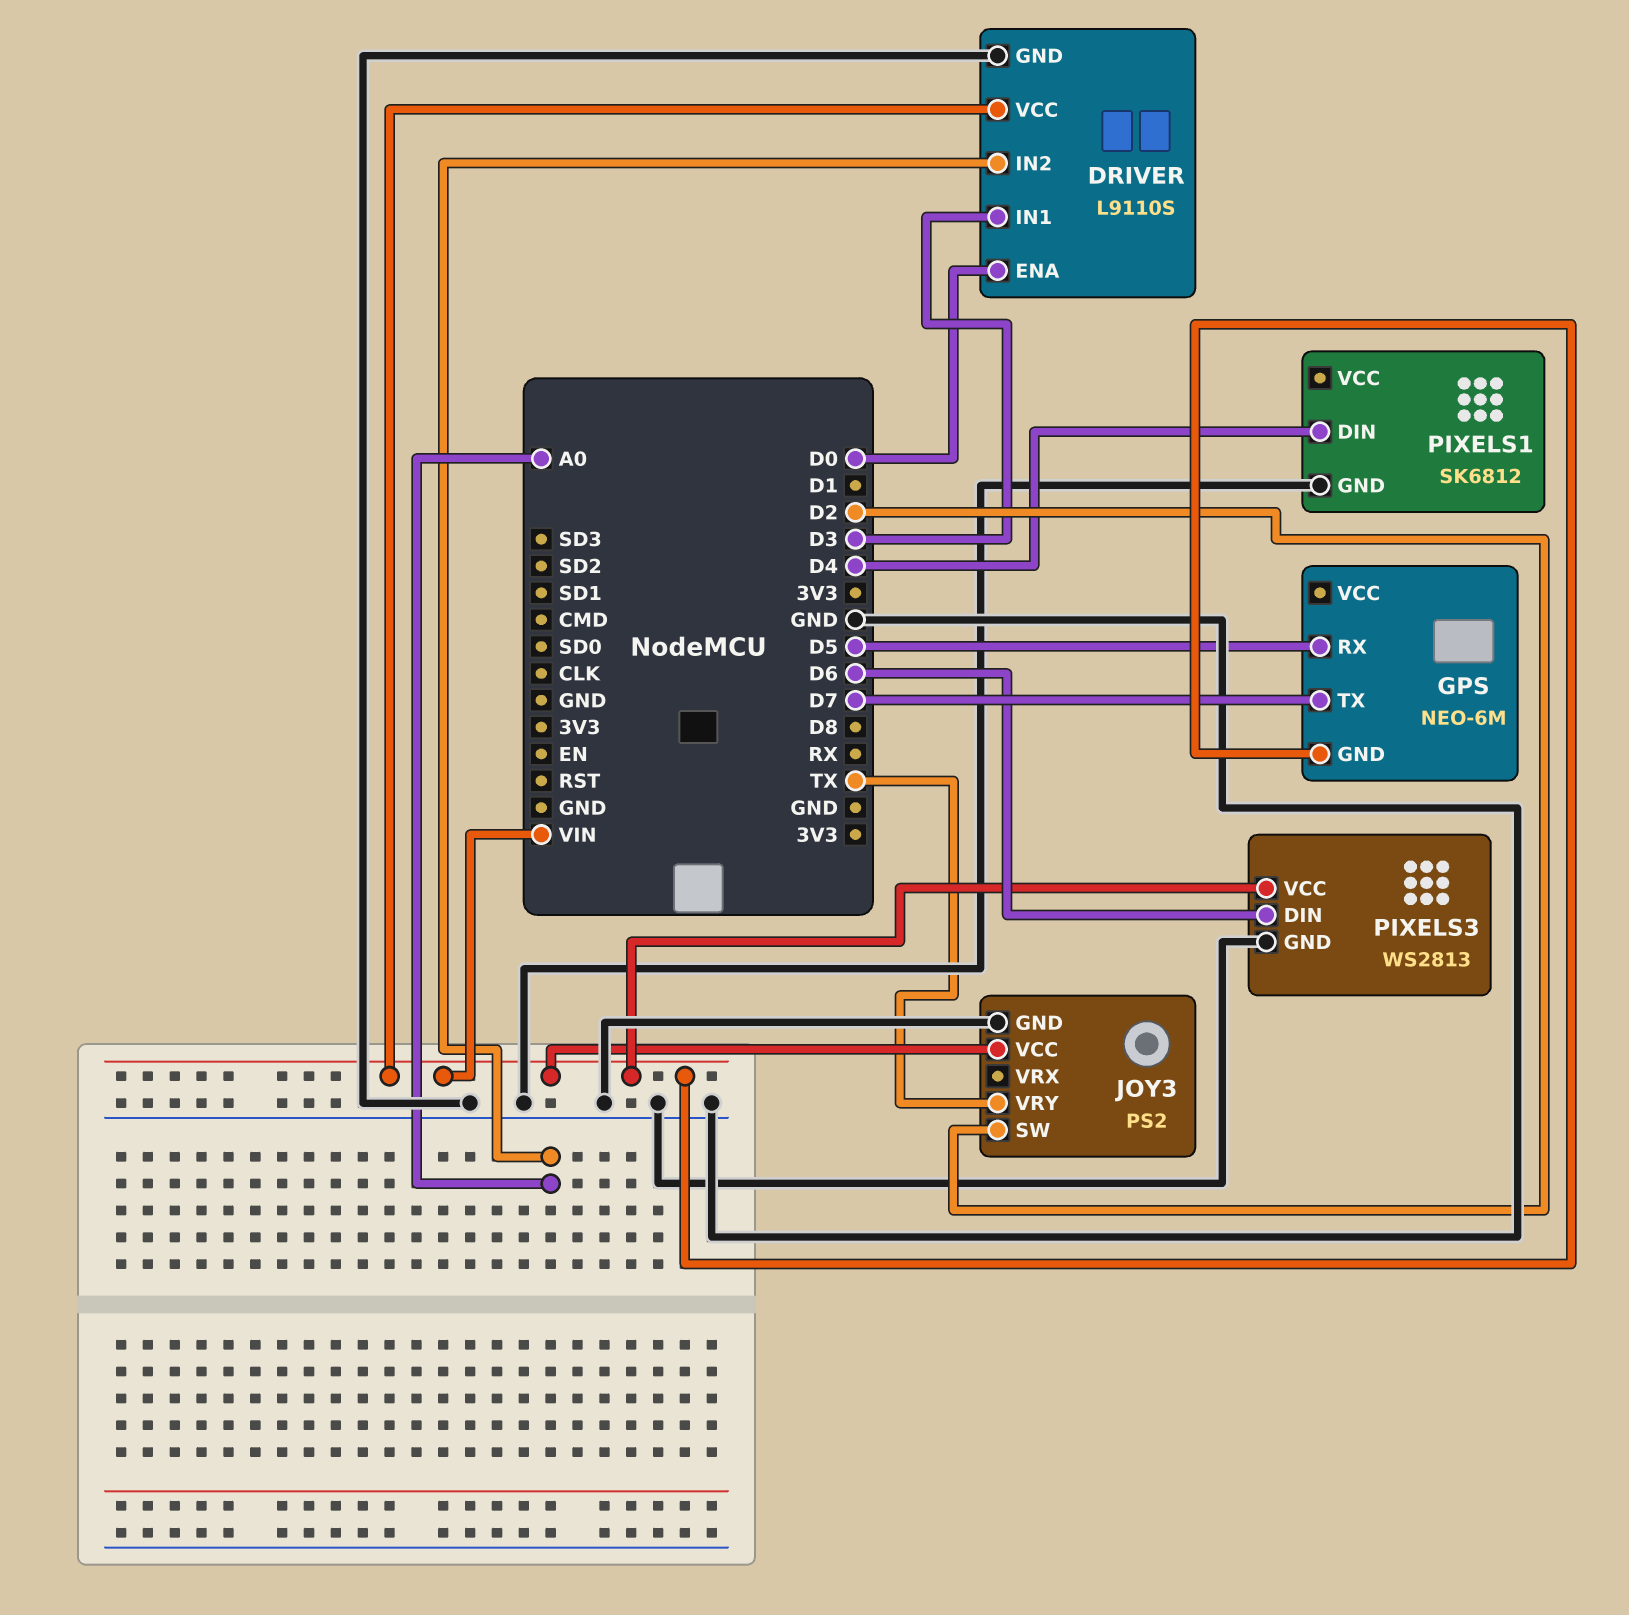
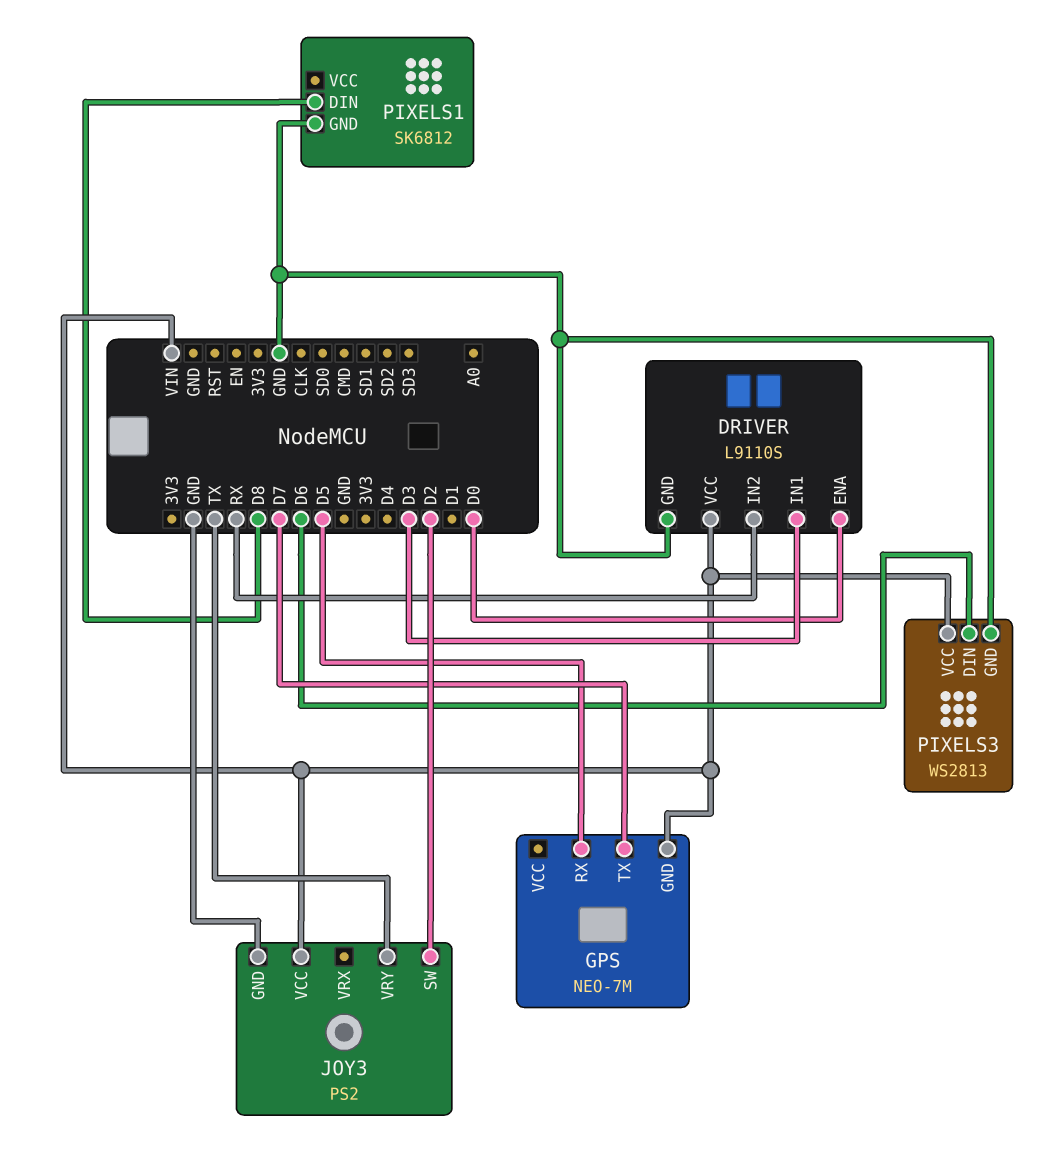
DRIVER pin IN2: A0 -> RX
GPS: NEO-6M -> NEO-7M
PIXELS1 pin DIN: D4 -> D8

